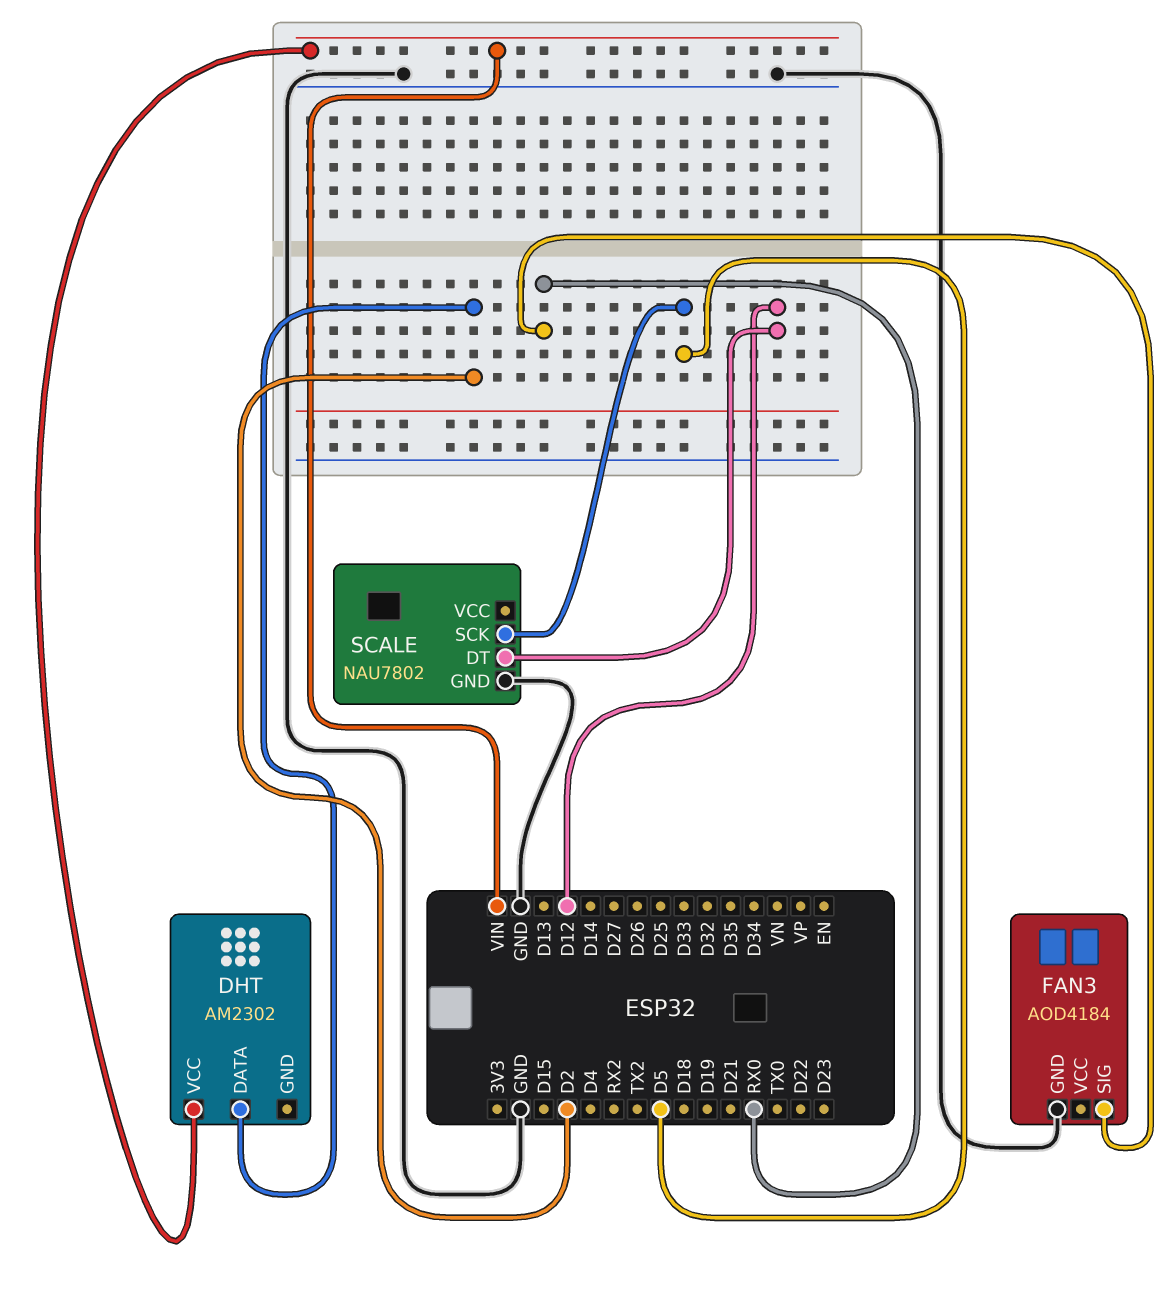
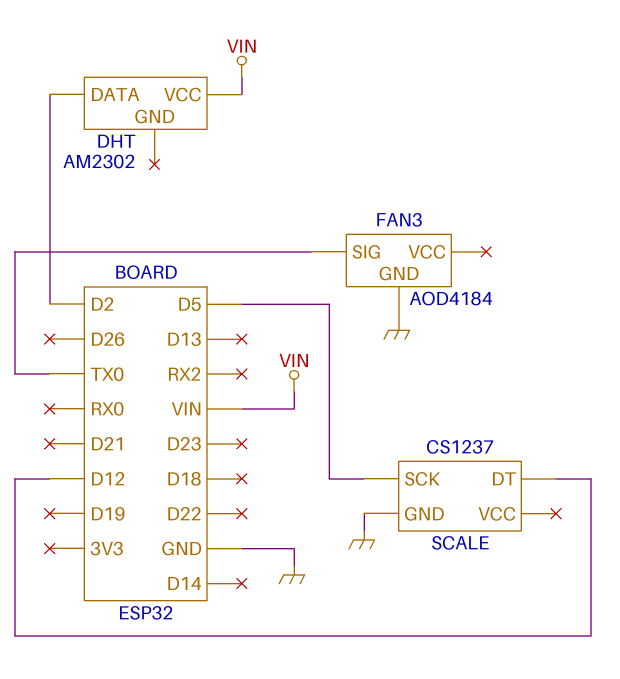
FAN3 pin SIG: RX0 -> TX0
SCALE: NAU7802 -> CS1237

